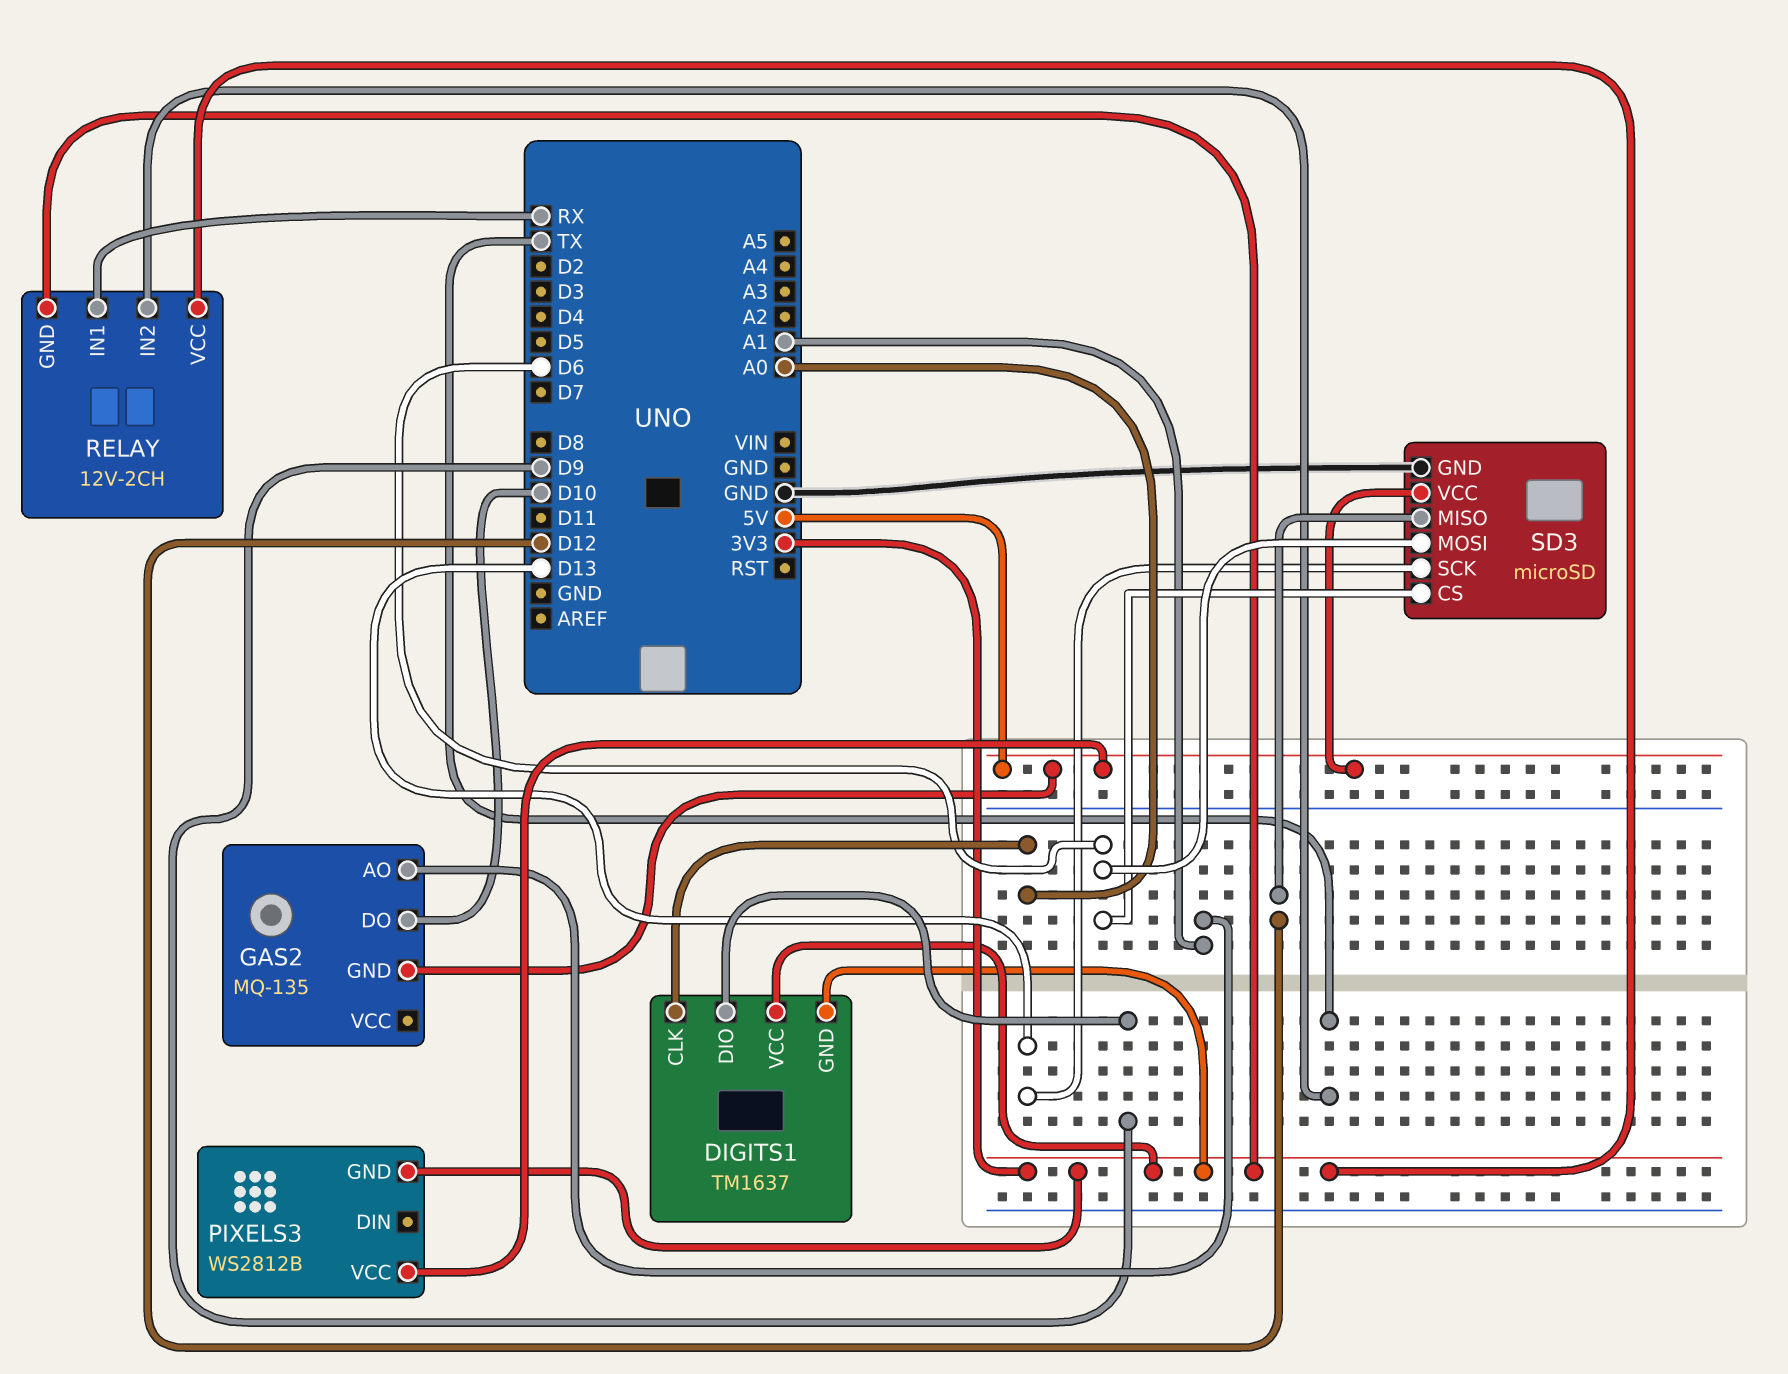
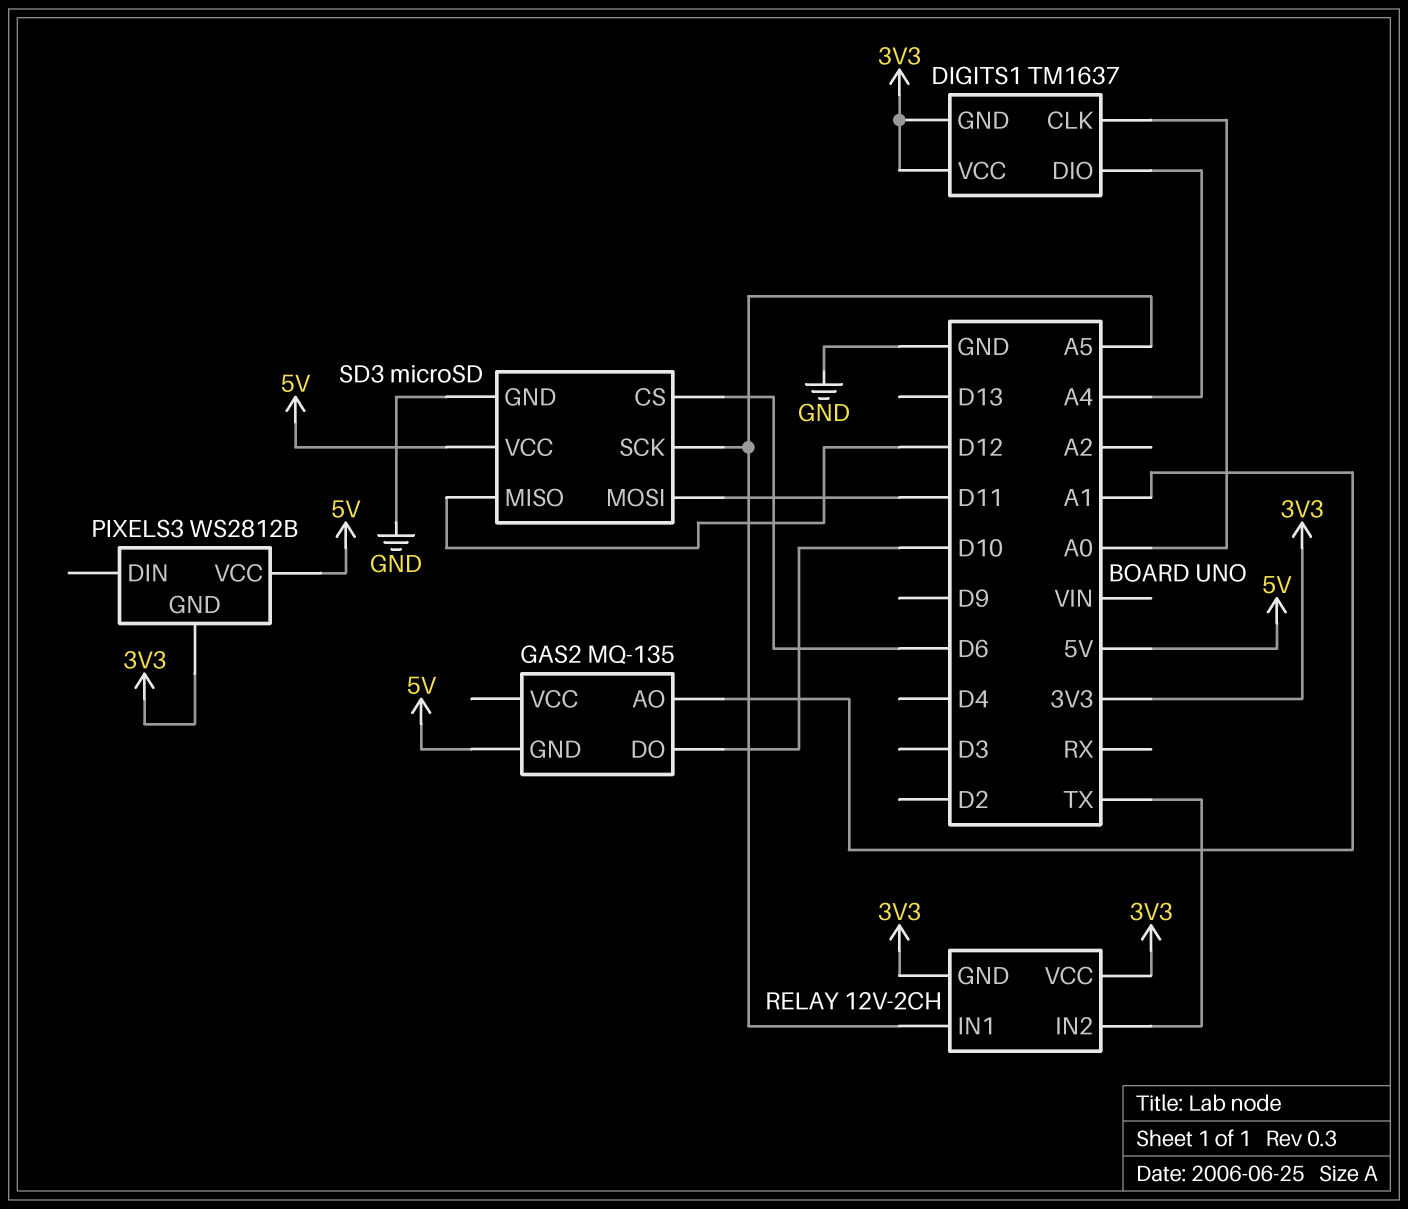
DIGITS1 pin DIO: D9 -> A4
RELAY pin IN1: RX -> A5
SD3 pin MOSI: D6 -> D11
SD3 pin SCK: D13 -> A5

